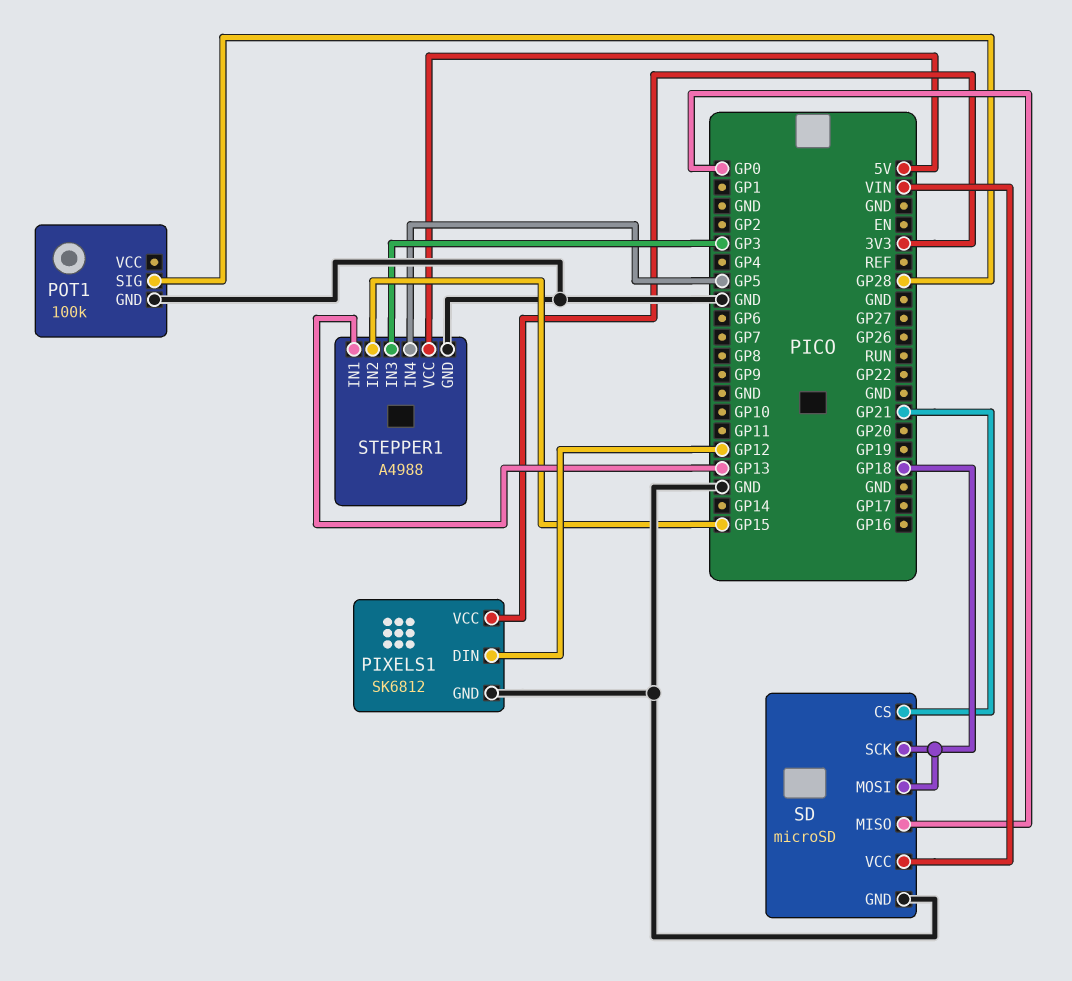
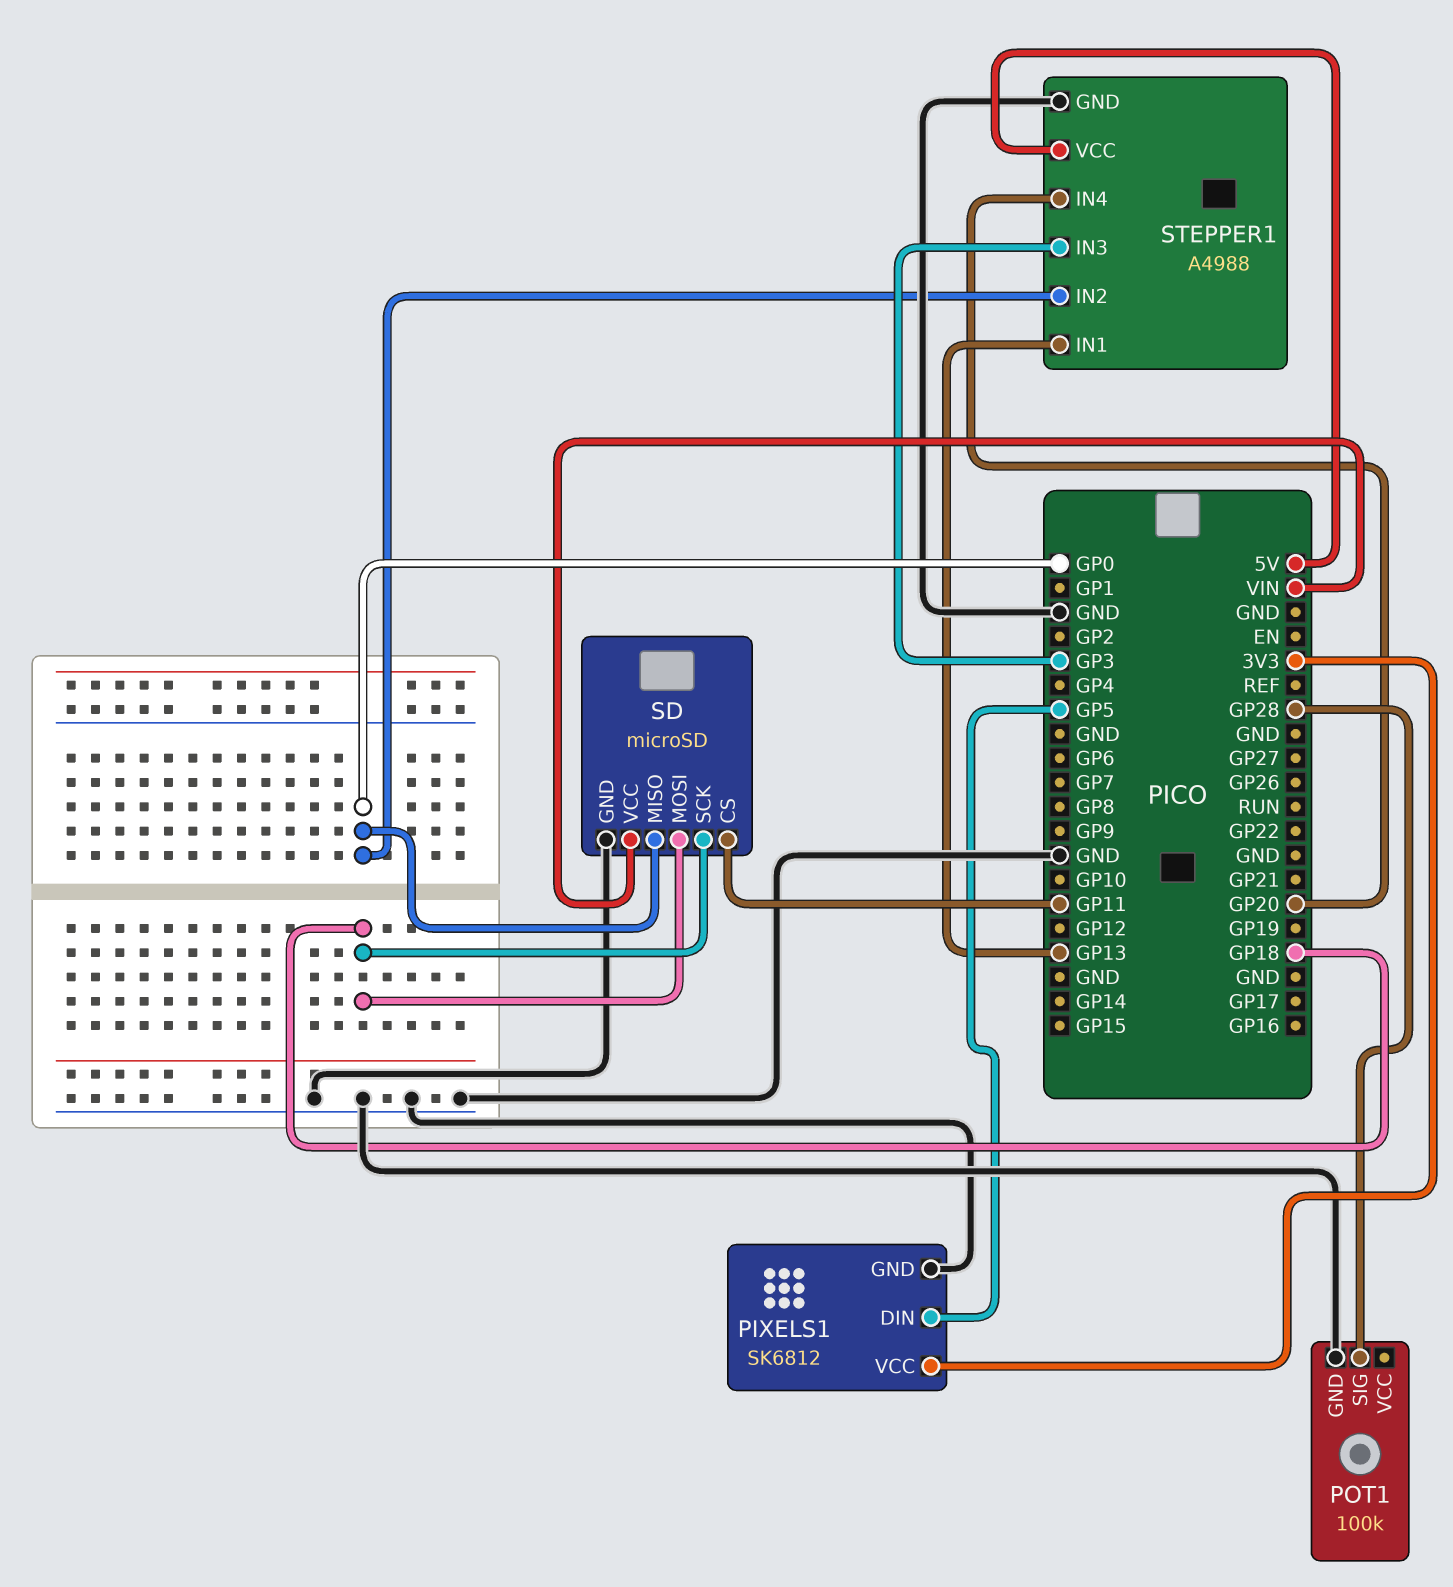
PIXELS1 pin DIN: GP12 -> GP5
SD pin CS: GP21 -> GP11
STEPPER1 pin IN2: GP15 -> GP0
STEPPER1 pin IN4: GP5 -> GP20

